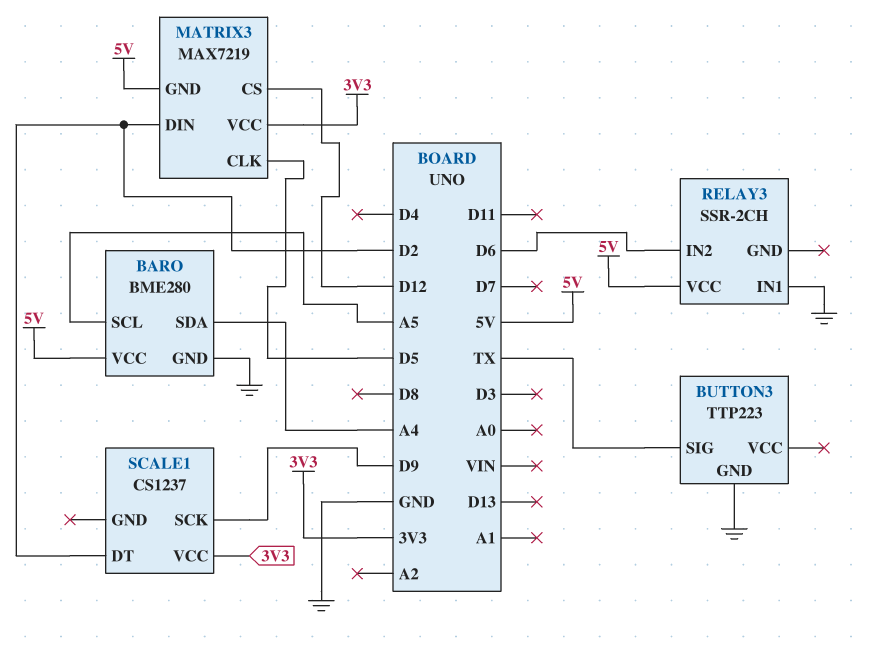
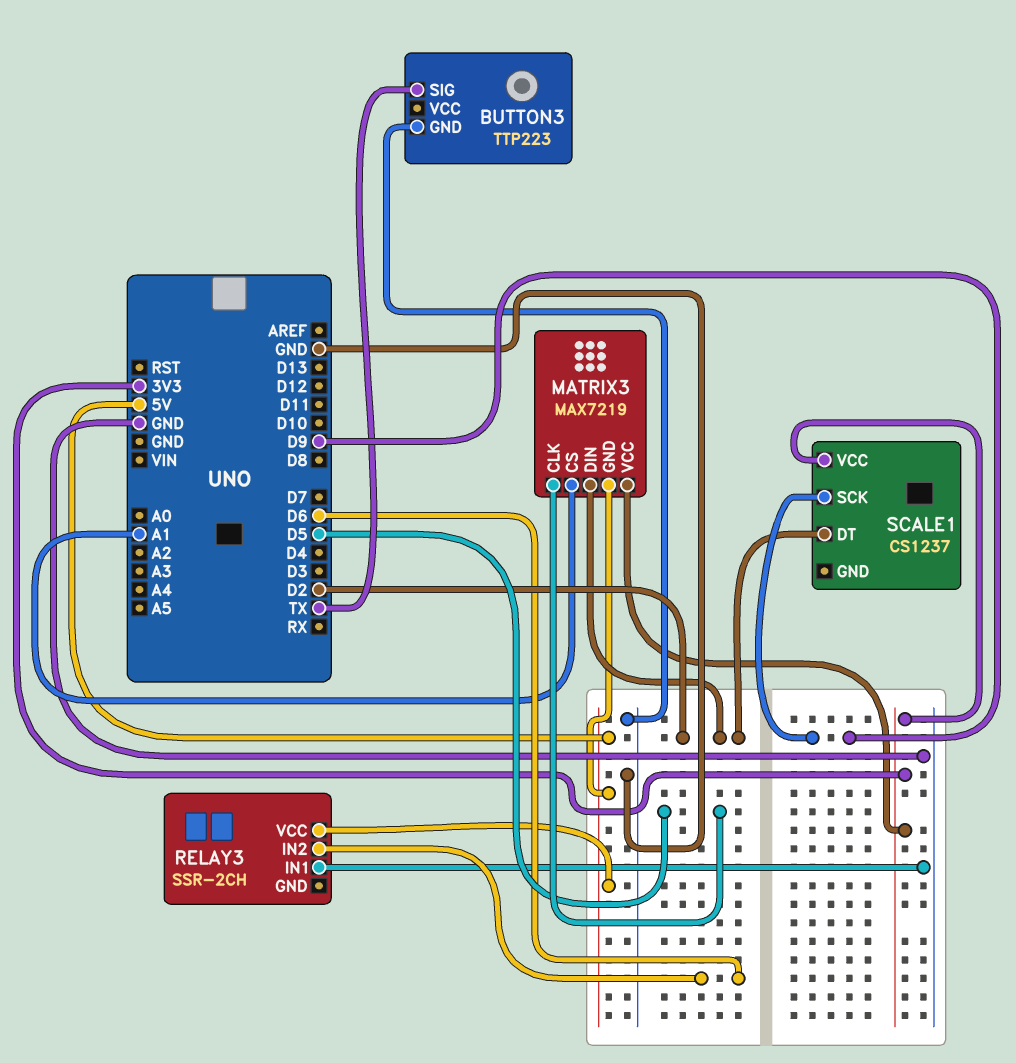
BARO: BME280 -> none
BARO pin GND: GND -> none
BARO pin SCL: A5 -> none
BARO pin SDA: A4 -> none
BARO pin VCC: 5V -> none
MATRIX3 pin CS: D12 -> A1

